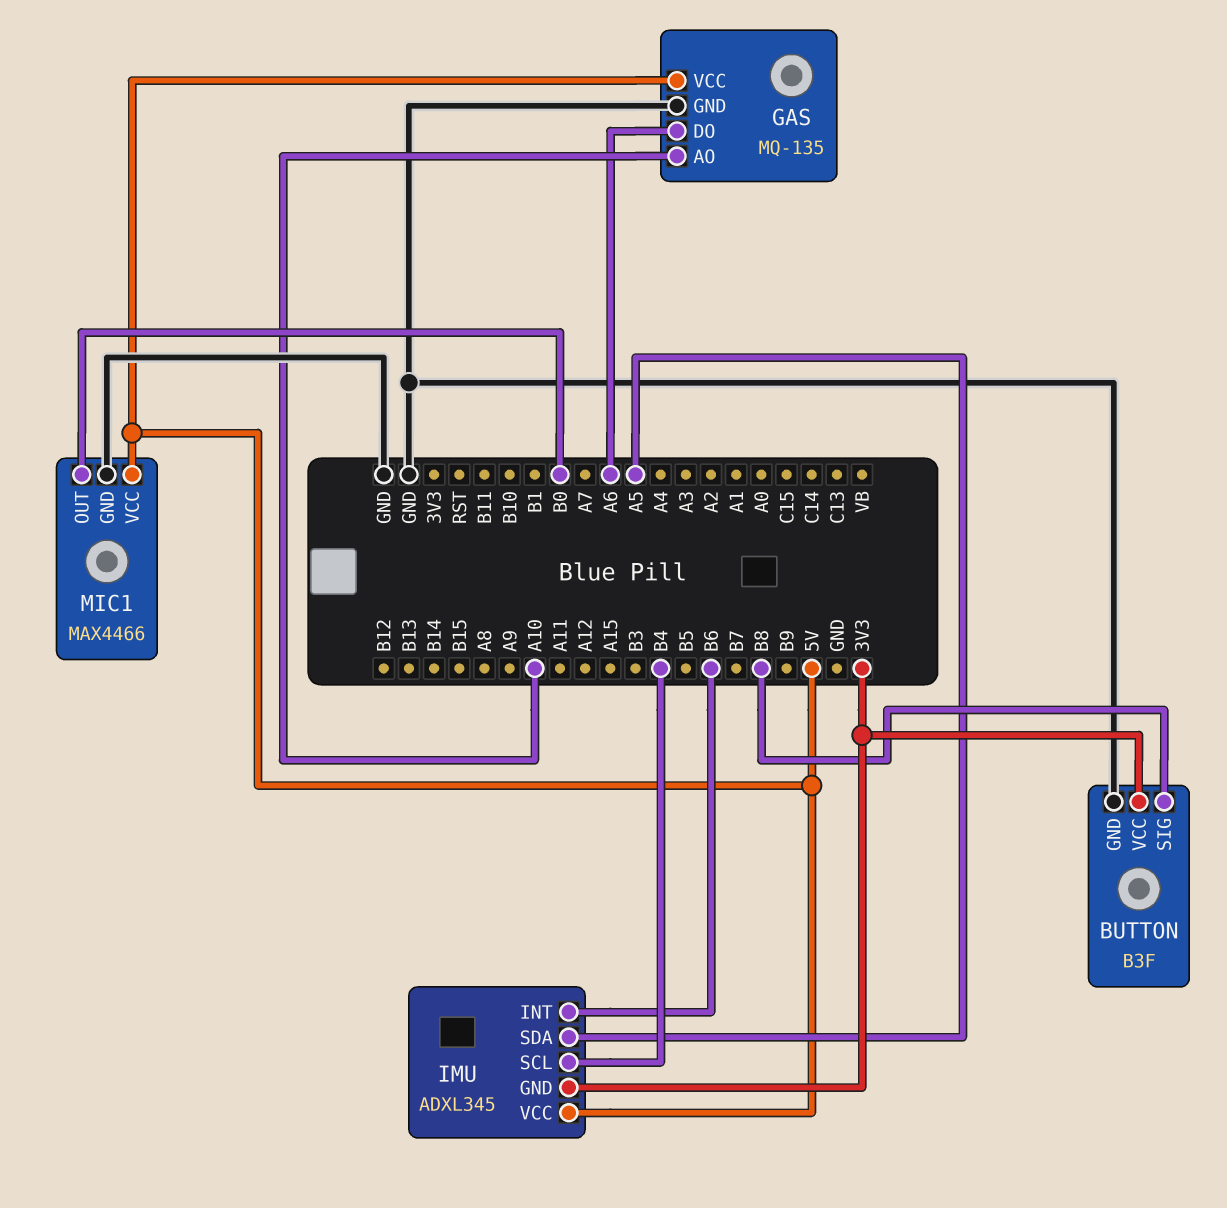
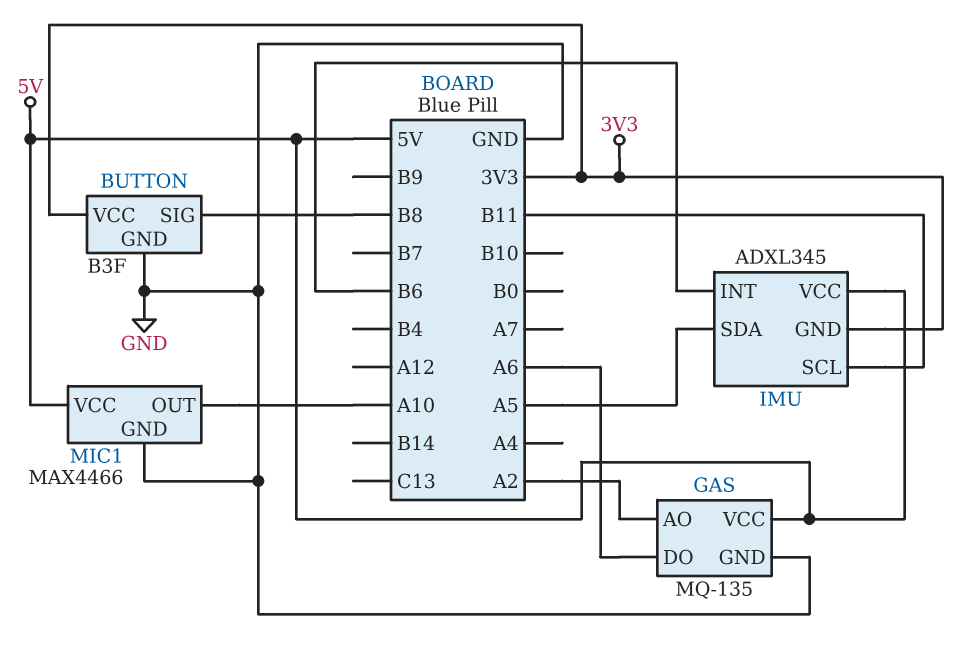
GAS pin AO: A10 -> A2
IMU pin SCL: B4 -> B11
MIC1 pin OUT: B0 -> A10

